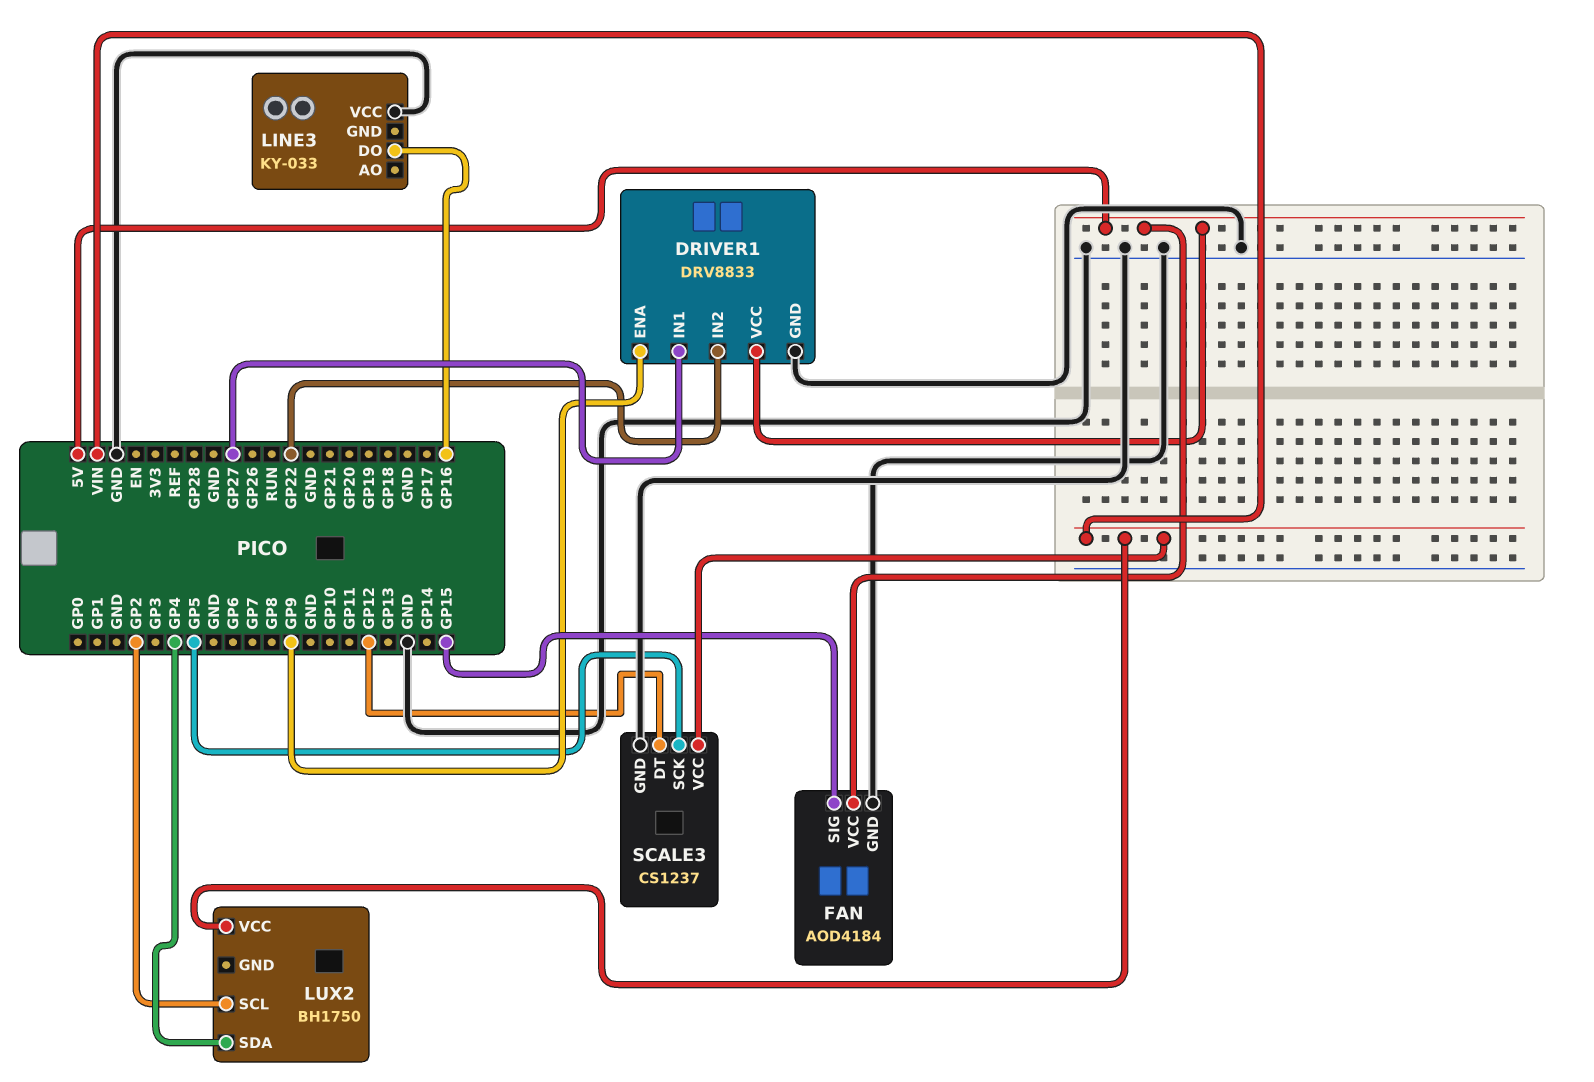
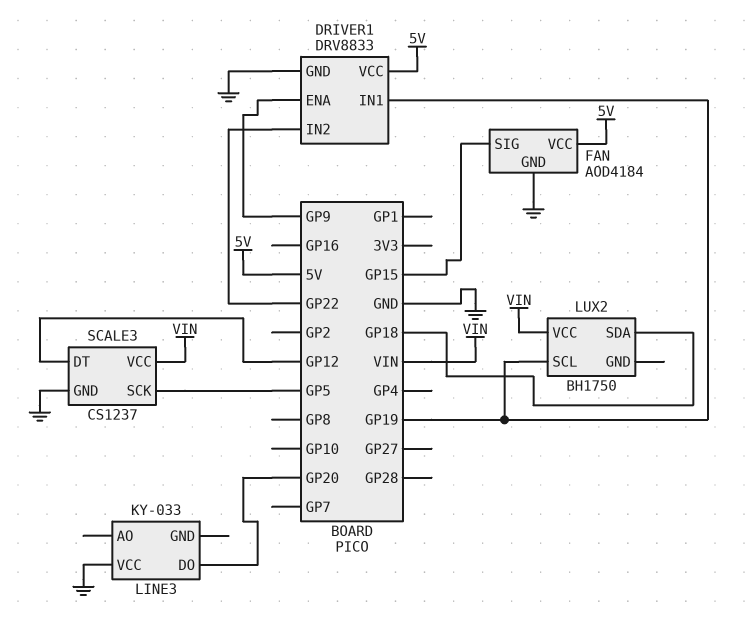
DRIVER1 pin IN1: GP27 -> GP19
LINE3 pin DO: GP16 -> GP20
LUX2 pin SCL: GP2 -> GP19
LUX2 pin SDA: GP4 -> GP18

